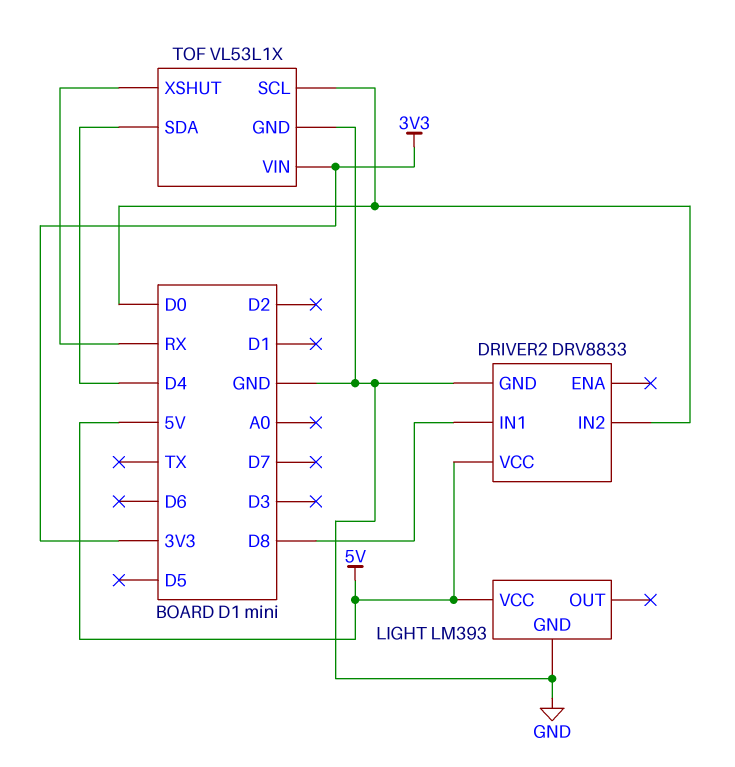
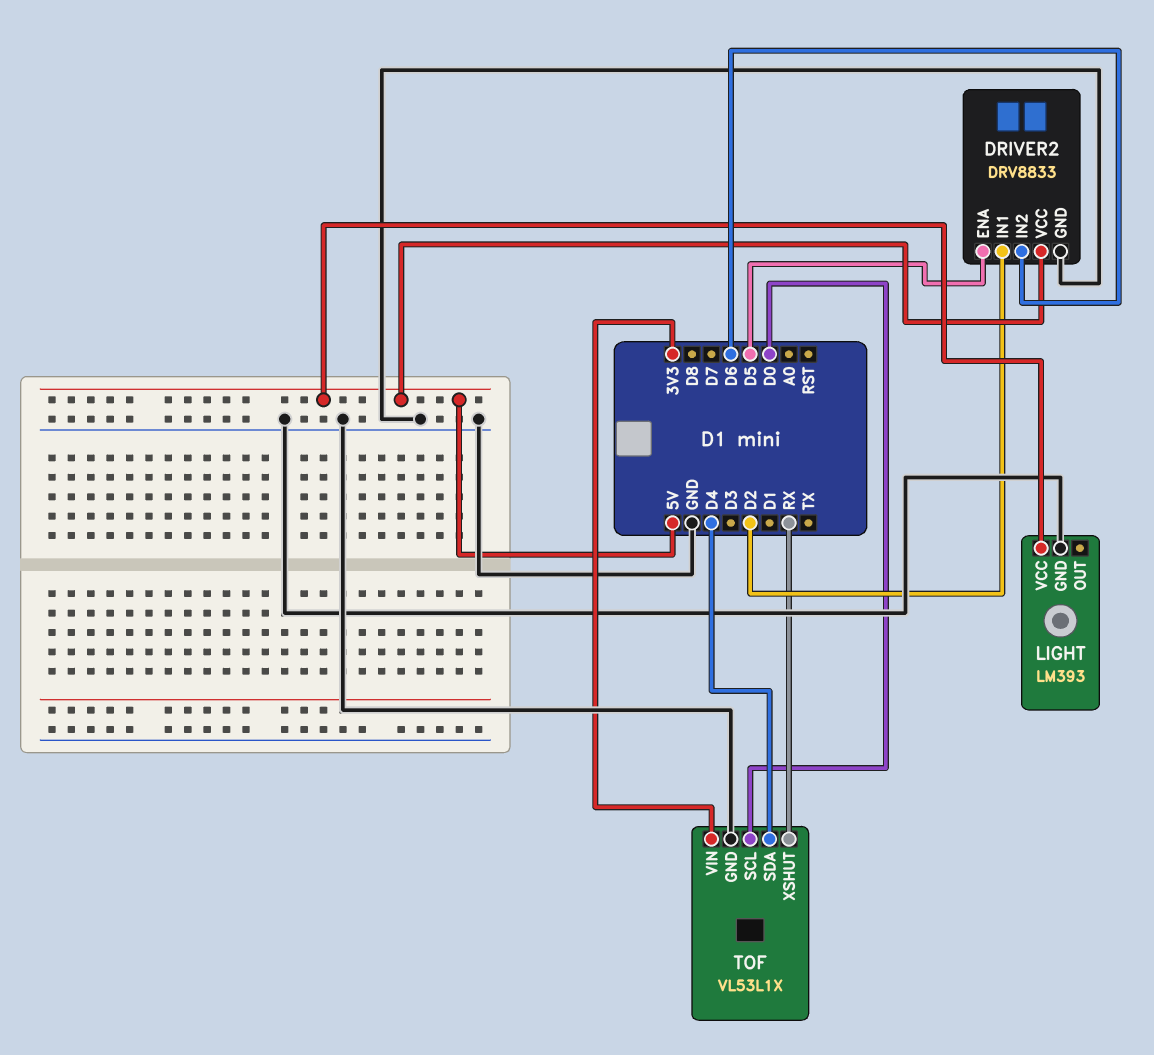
DRIVER2 pin ENA: none -> D5
DRIVER2 pin IN1: D8 -> D2
DRIVER2 pin IN2: D0 -> D6

